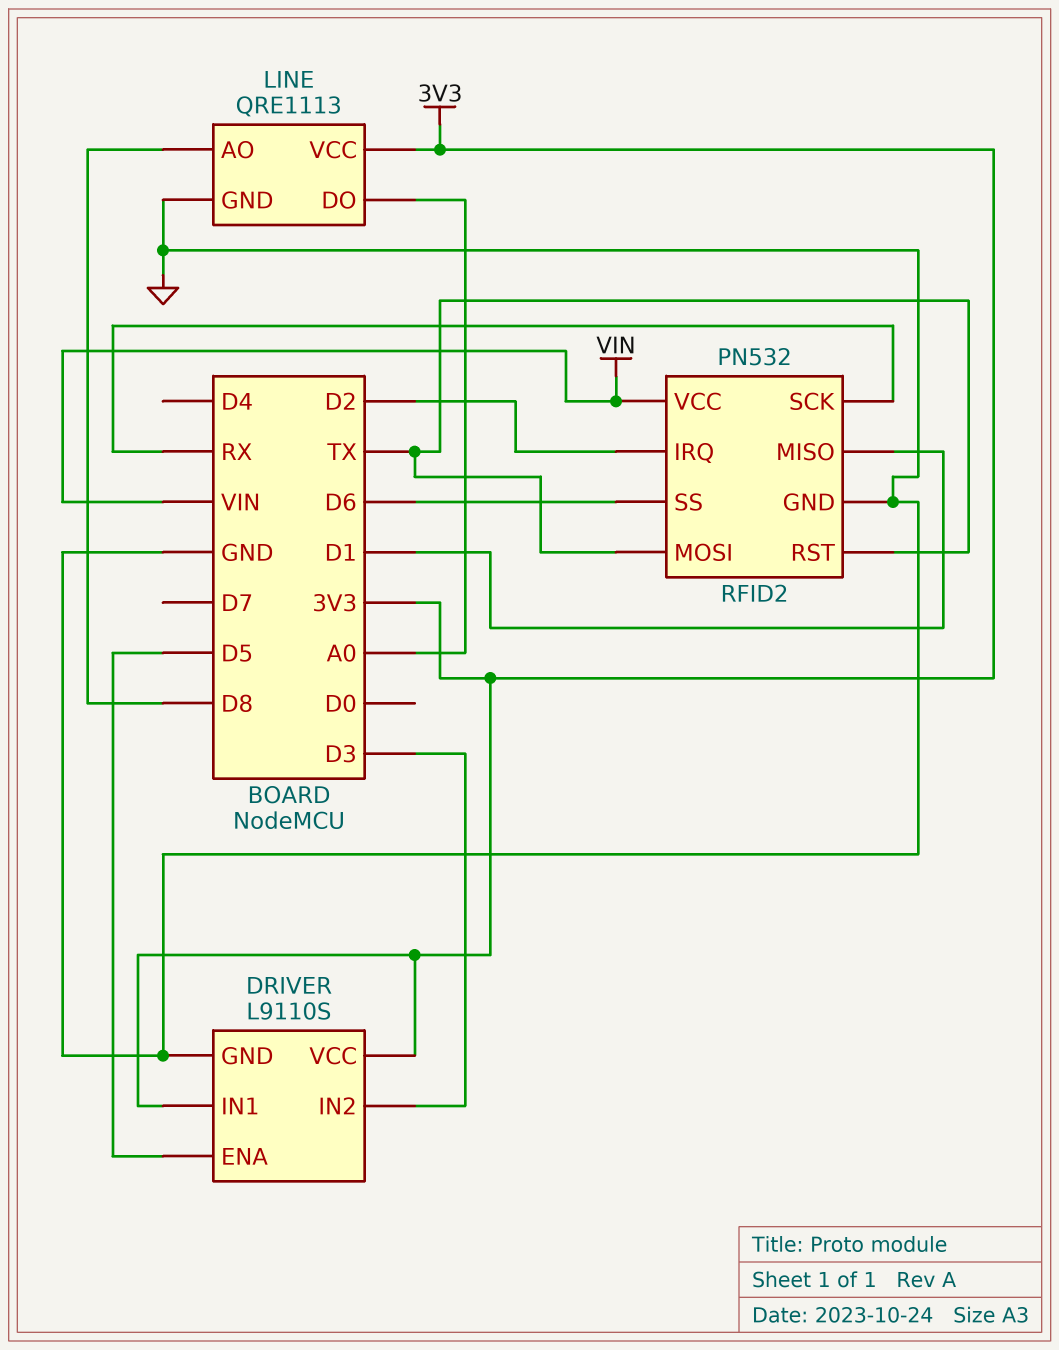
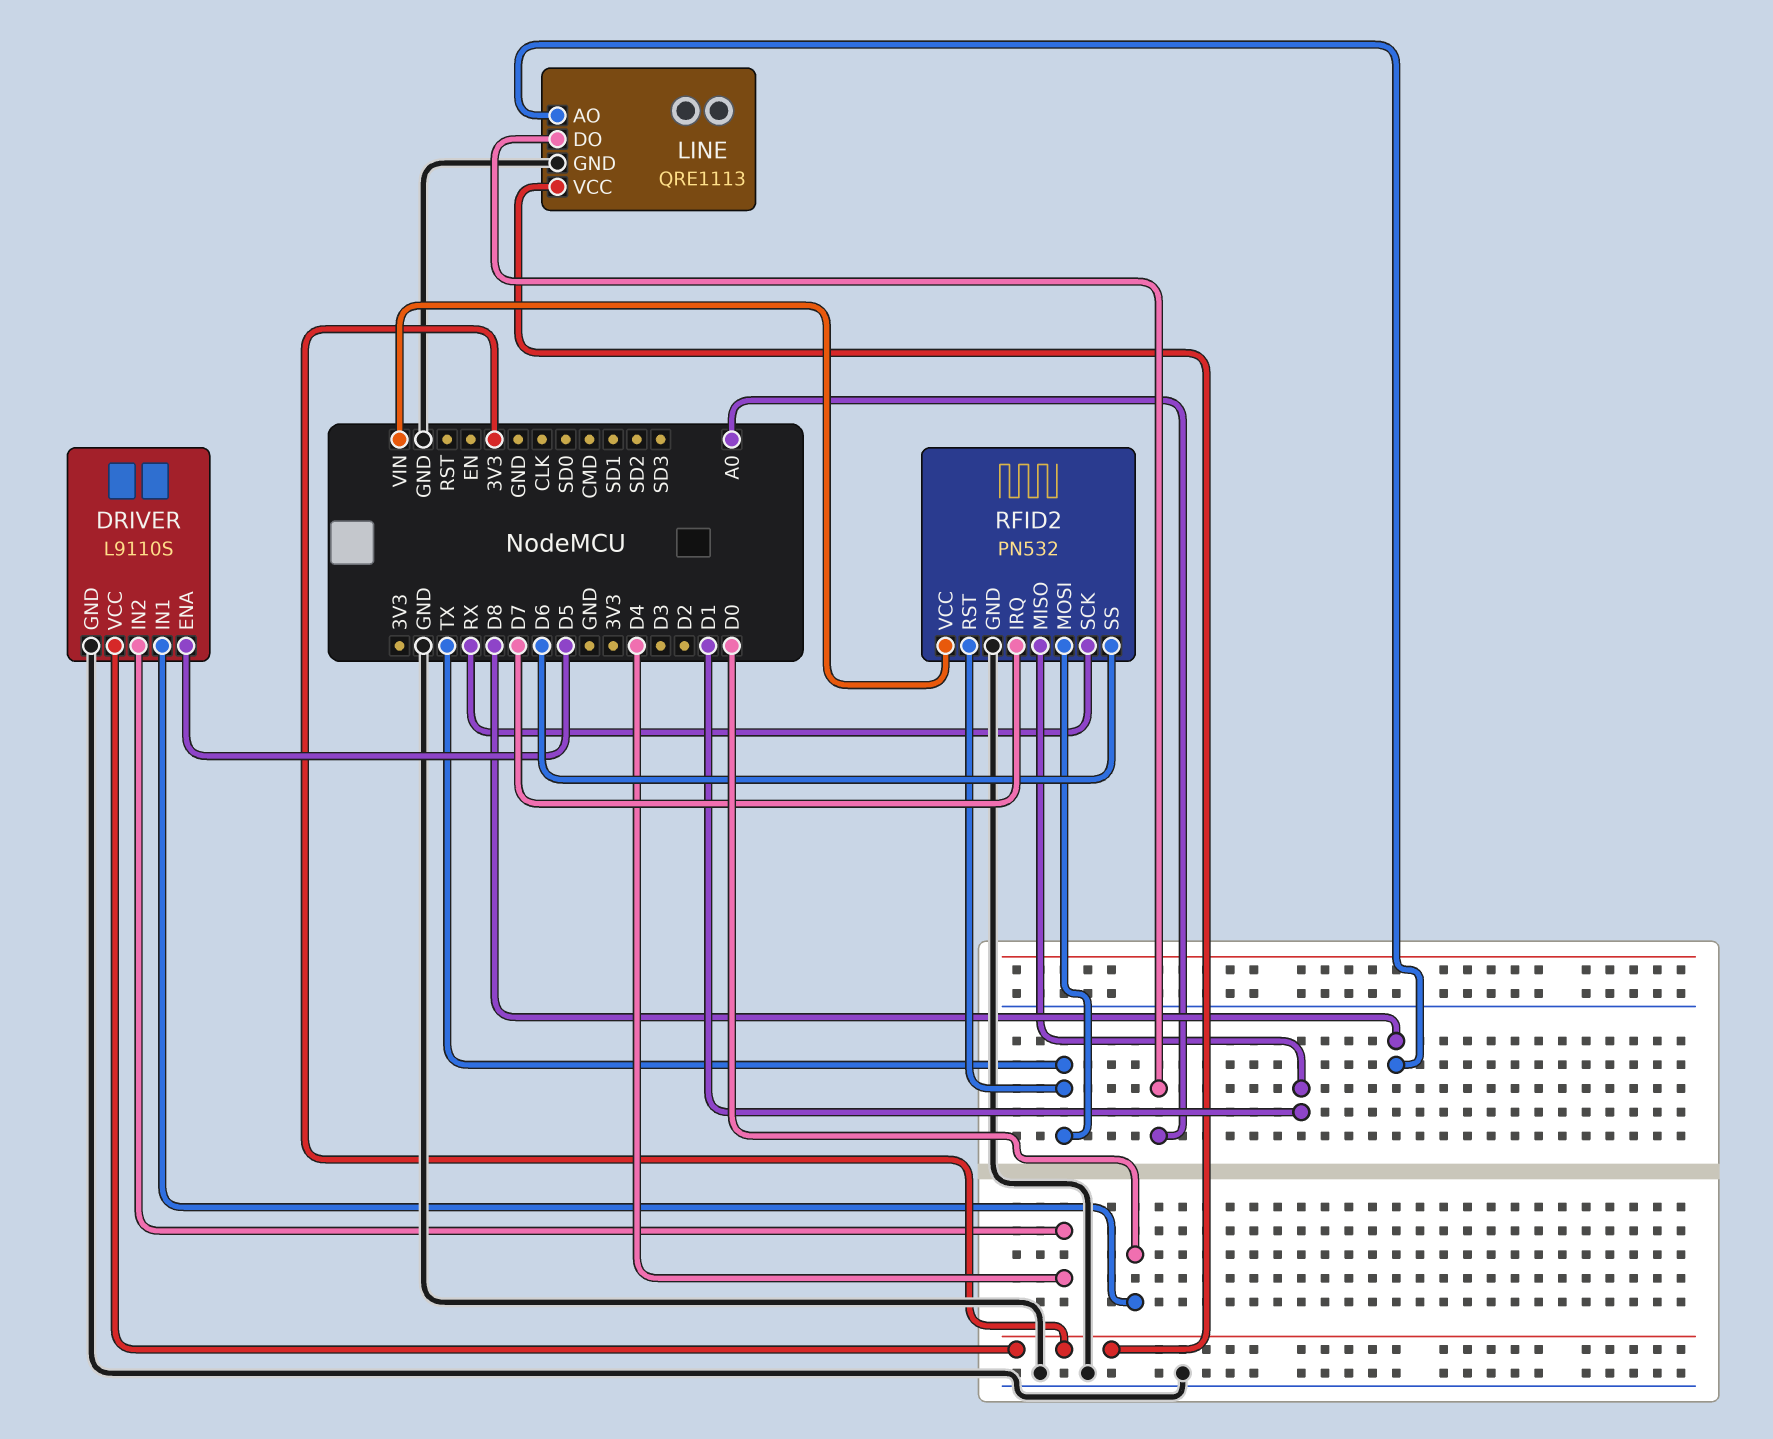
DRIVER pin IN1: 3V3 -> D0
DRIVER pin IN2: D3 -> D4
RFID2 pin IRQ: D2 -> D7

